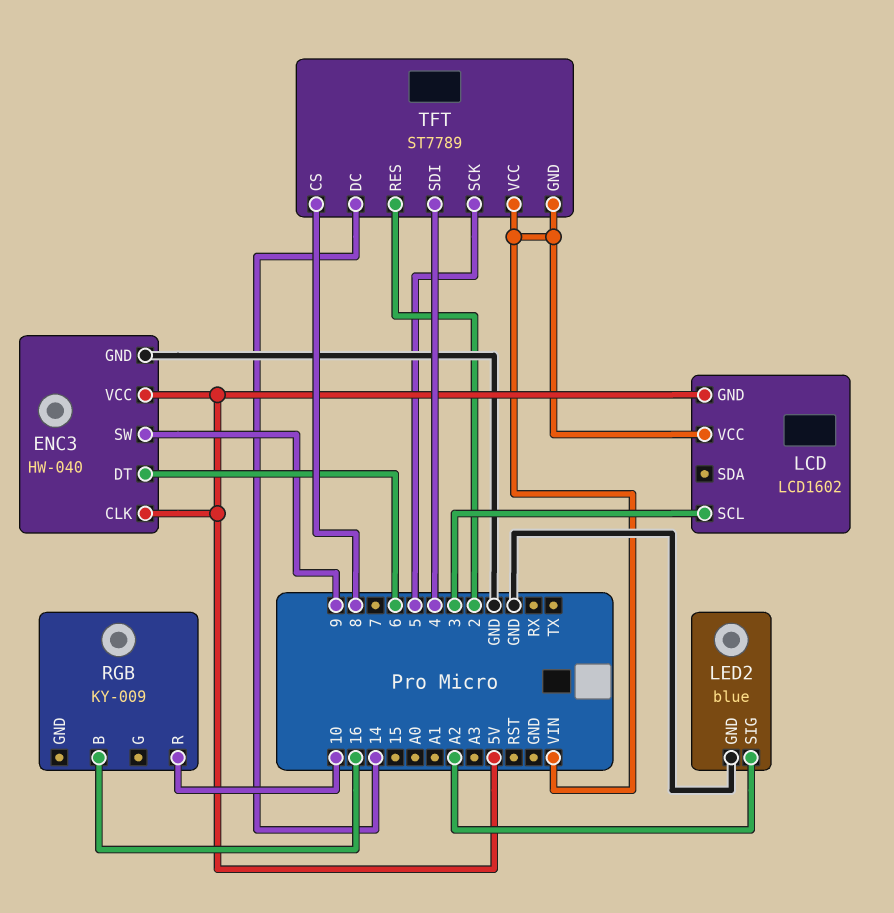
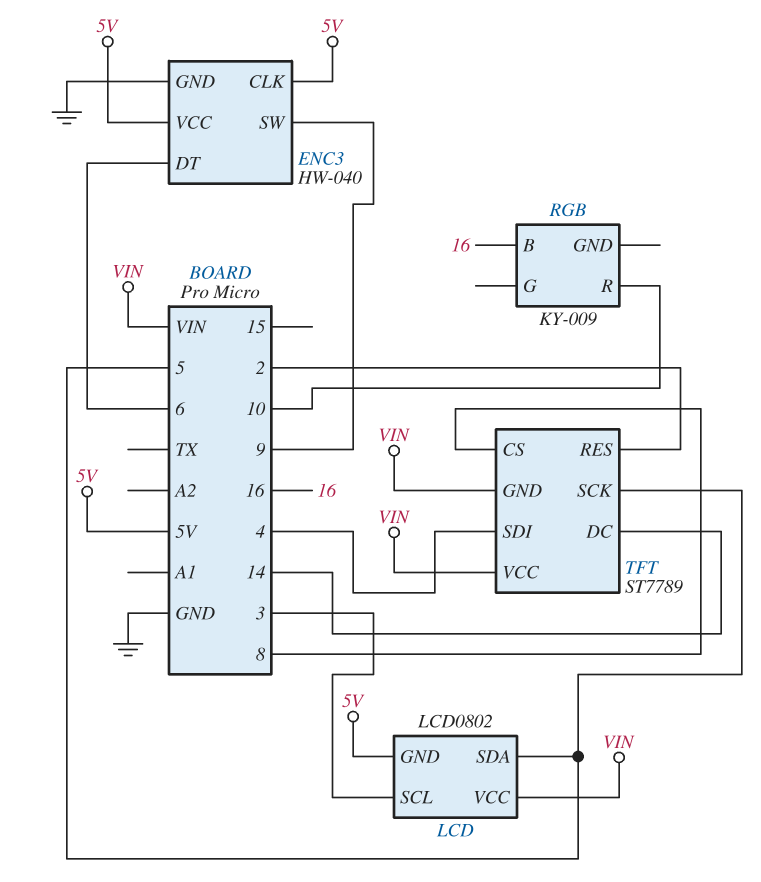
LCD: LCD1602 -> LCD0802
LCD pin SDA: none -> 5
LED2: blue -> none
LED2 pin GND: GND -> none
LED2 pin SIG: A2 -> none

